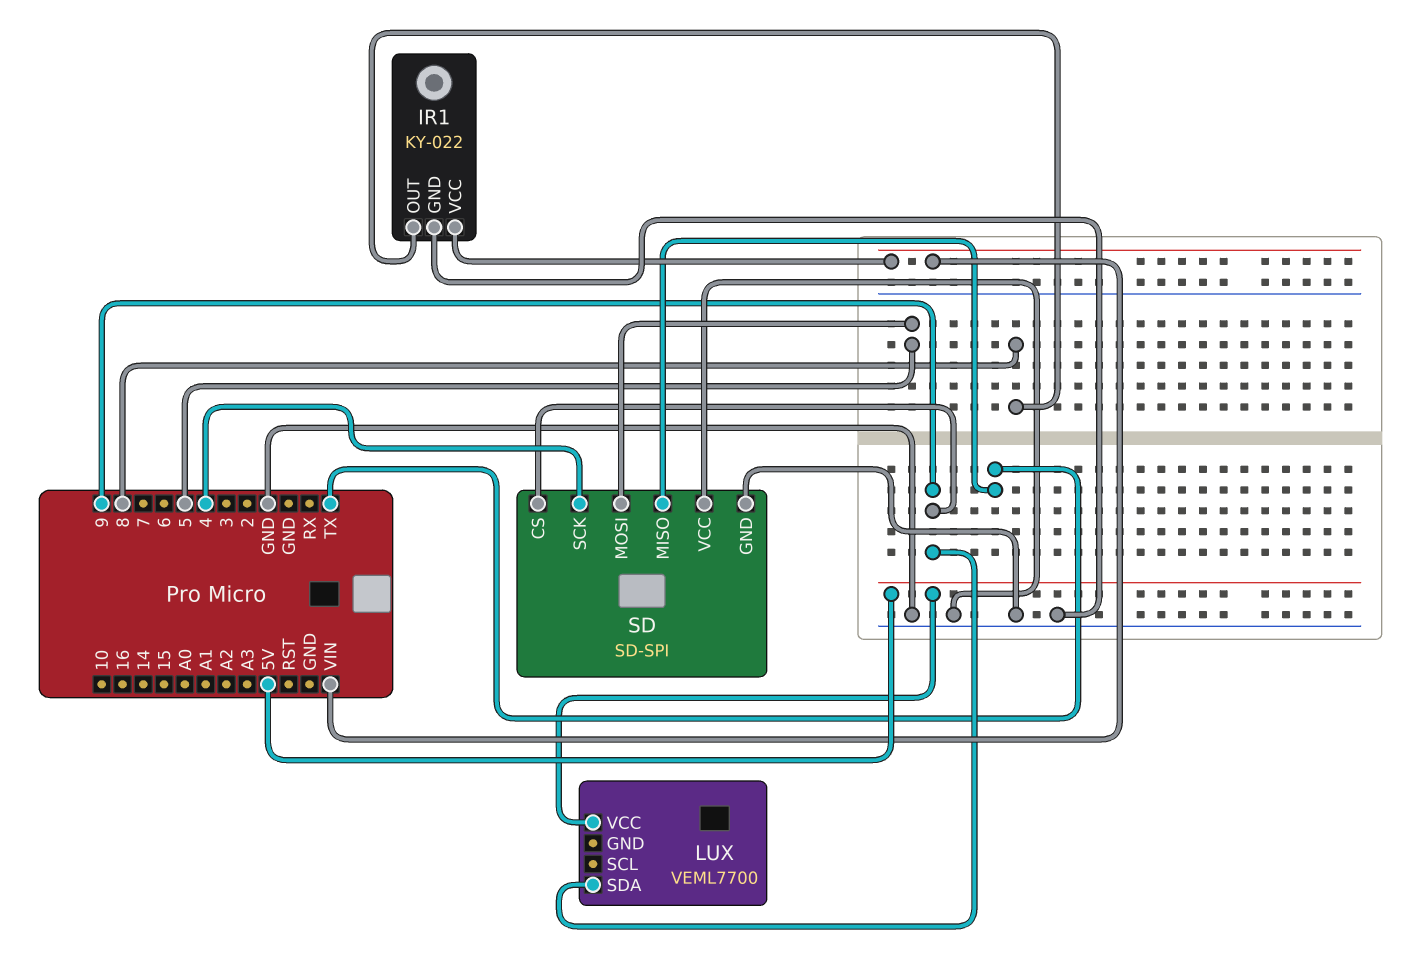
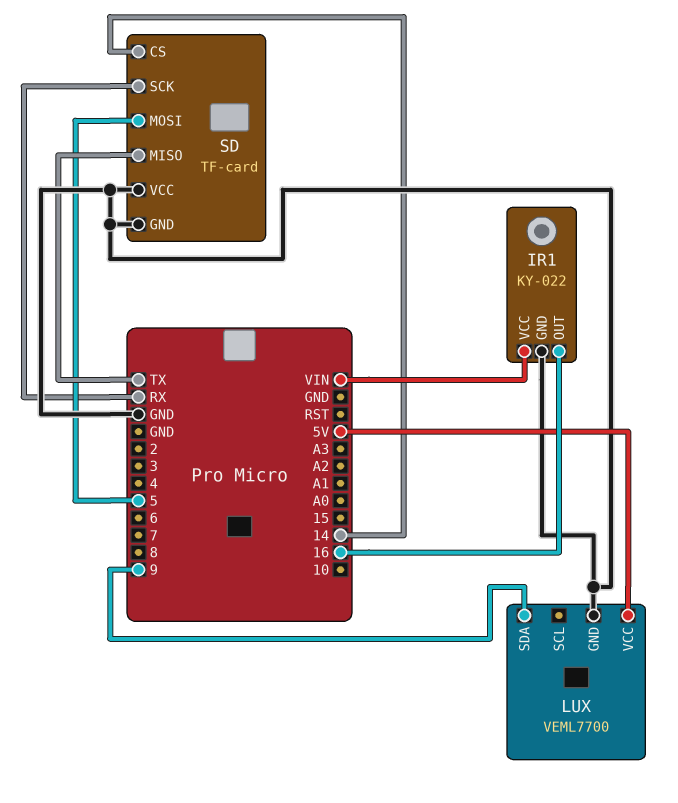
IR1 pin OUT: 8 -> 16
LUX pin GND: none -> GND
SD: SD-SPI -> TF-card
SD pin CS: 9 -> 14
SD pin SCK: 4 -> RX

